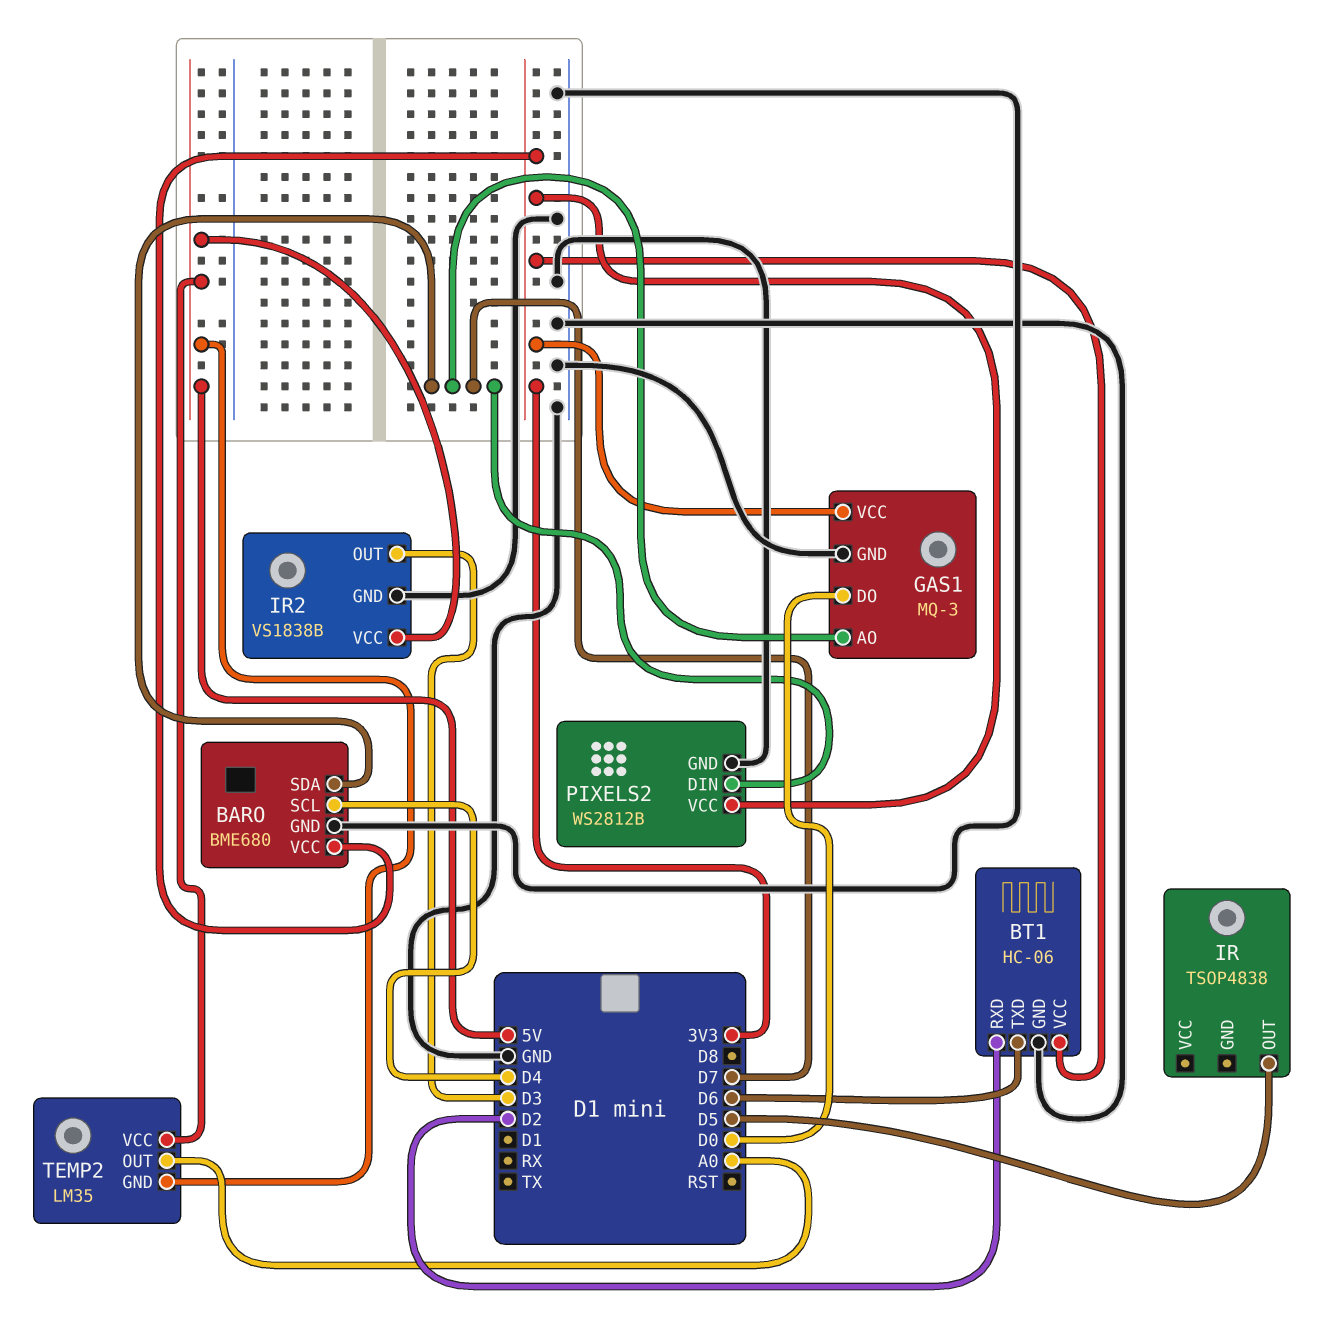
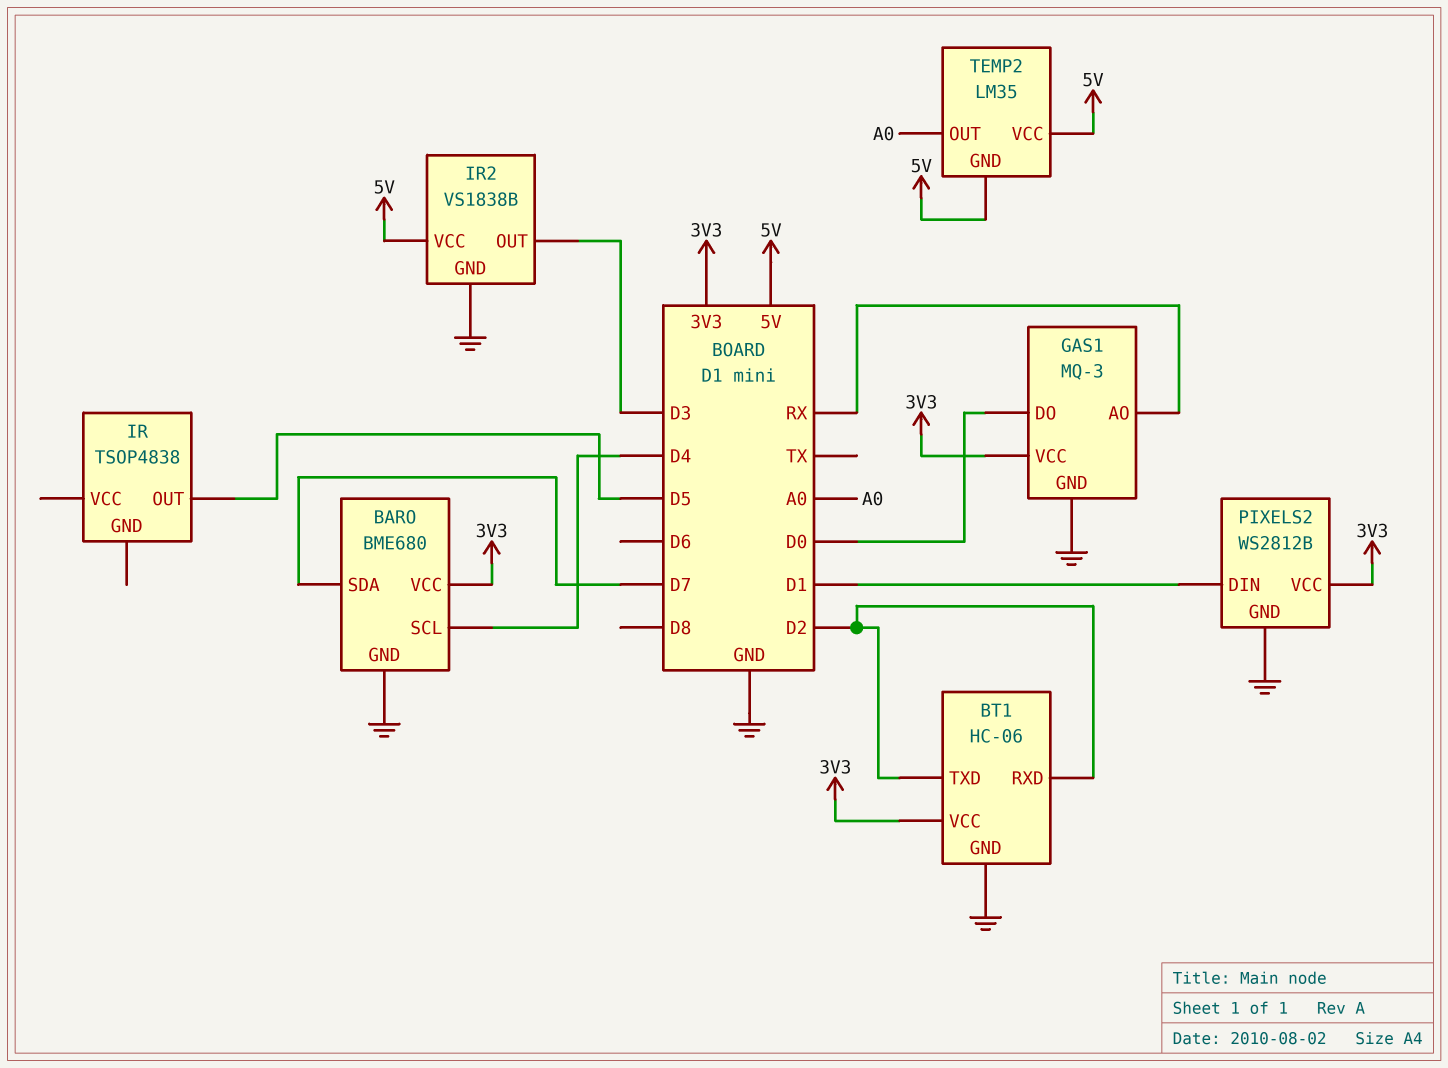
BT1 pin TXD: D6 -> D2
GAS1 pin AO: D7 -> RX
PIXELS2 pin DIN: D7 -> D1

